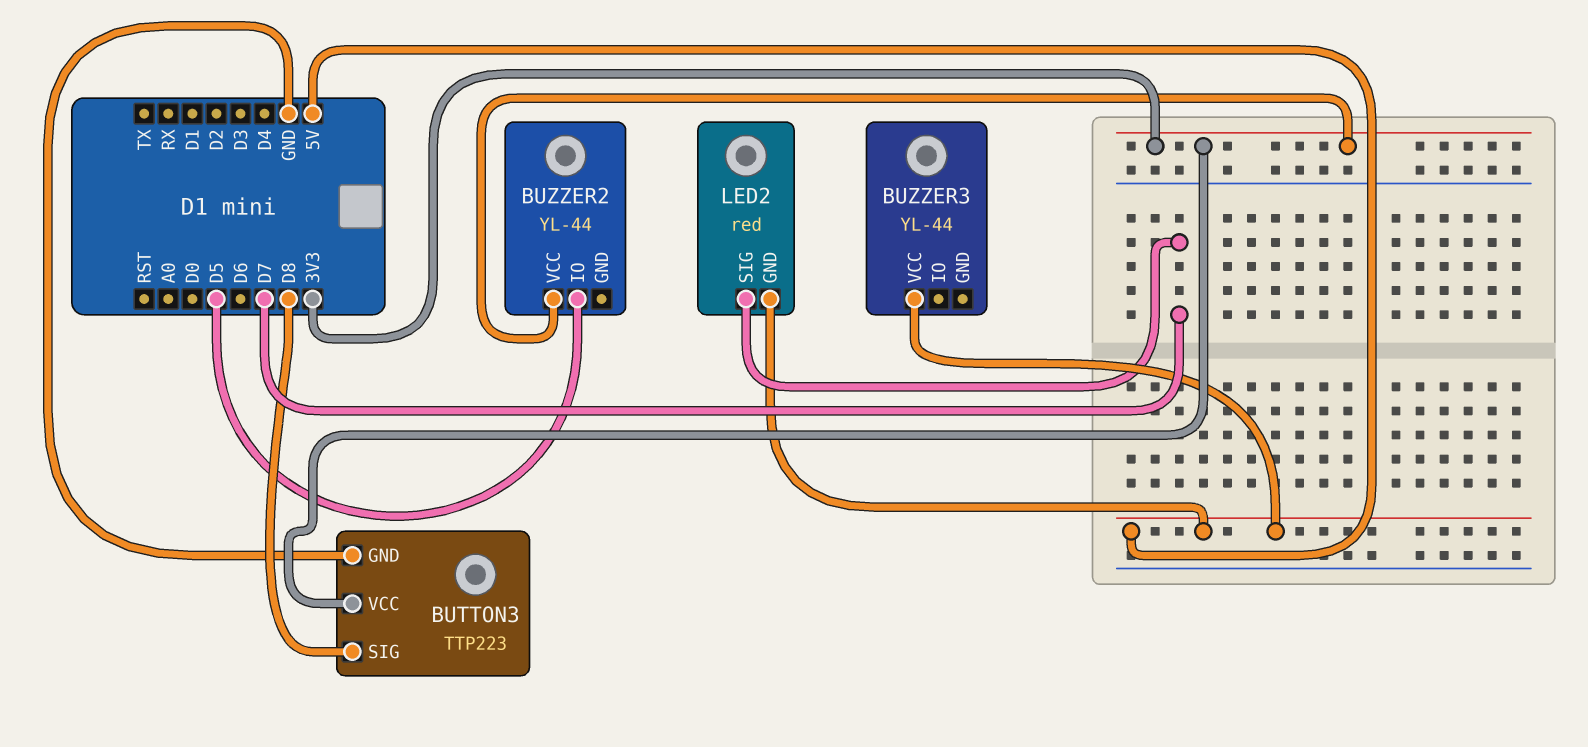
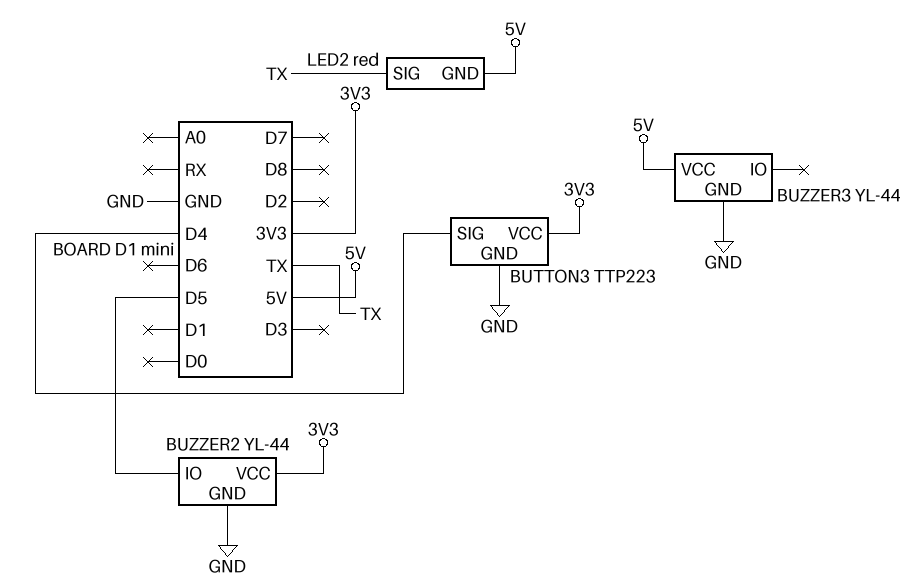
BUTTON3 pin SIG: D8 -> D4
BUZZER2 pin GND: none -> GND
BUZZER3 pin GND: none -> GND
LED2 pin SIG: D7 -> TX

